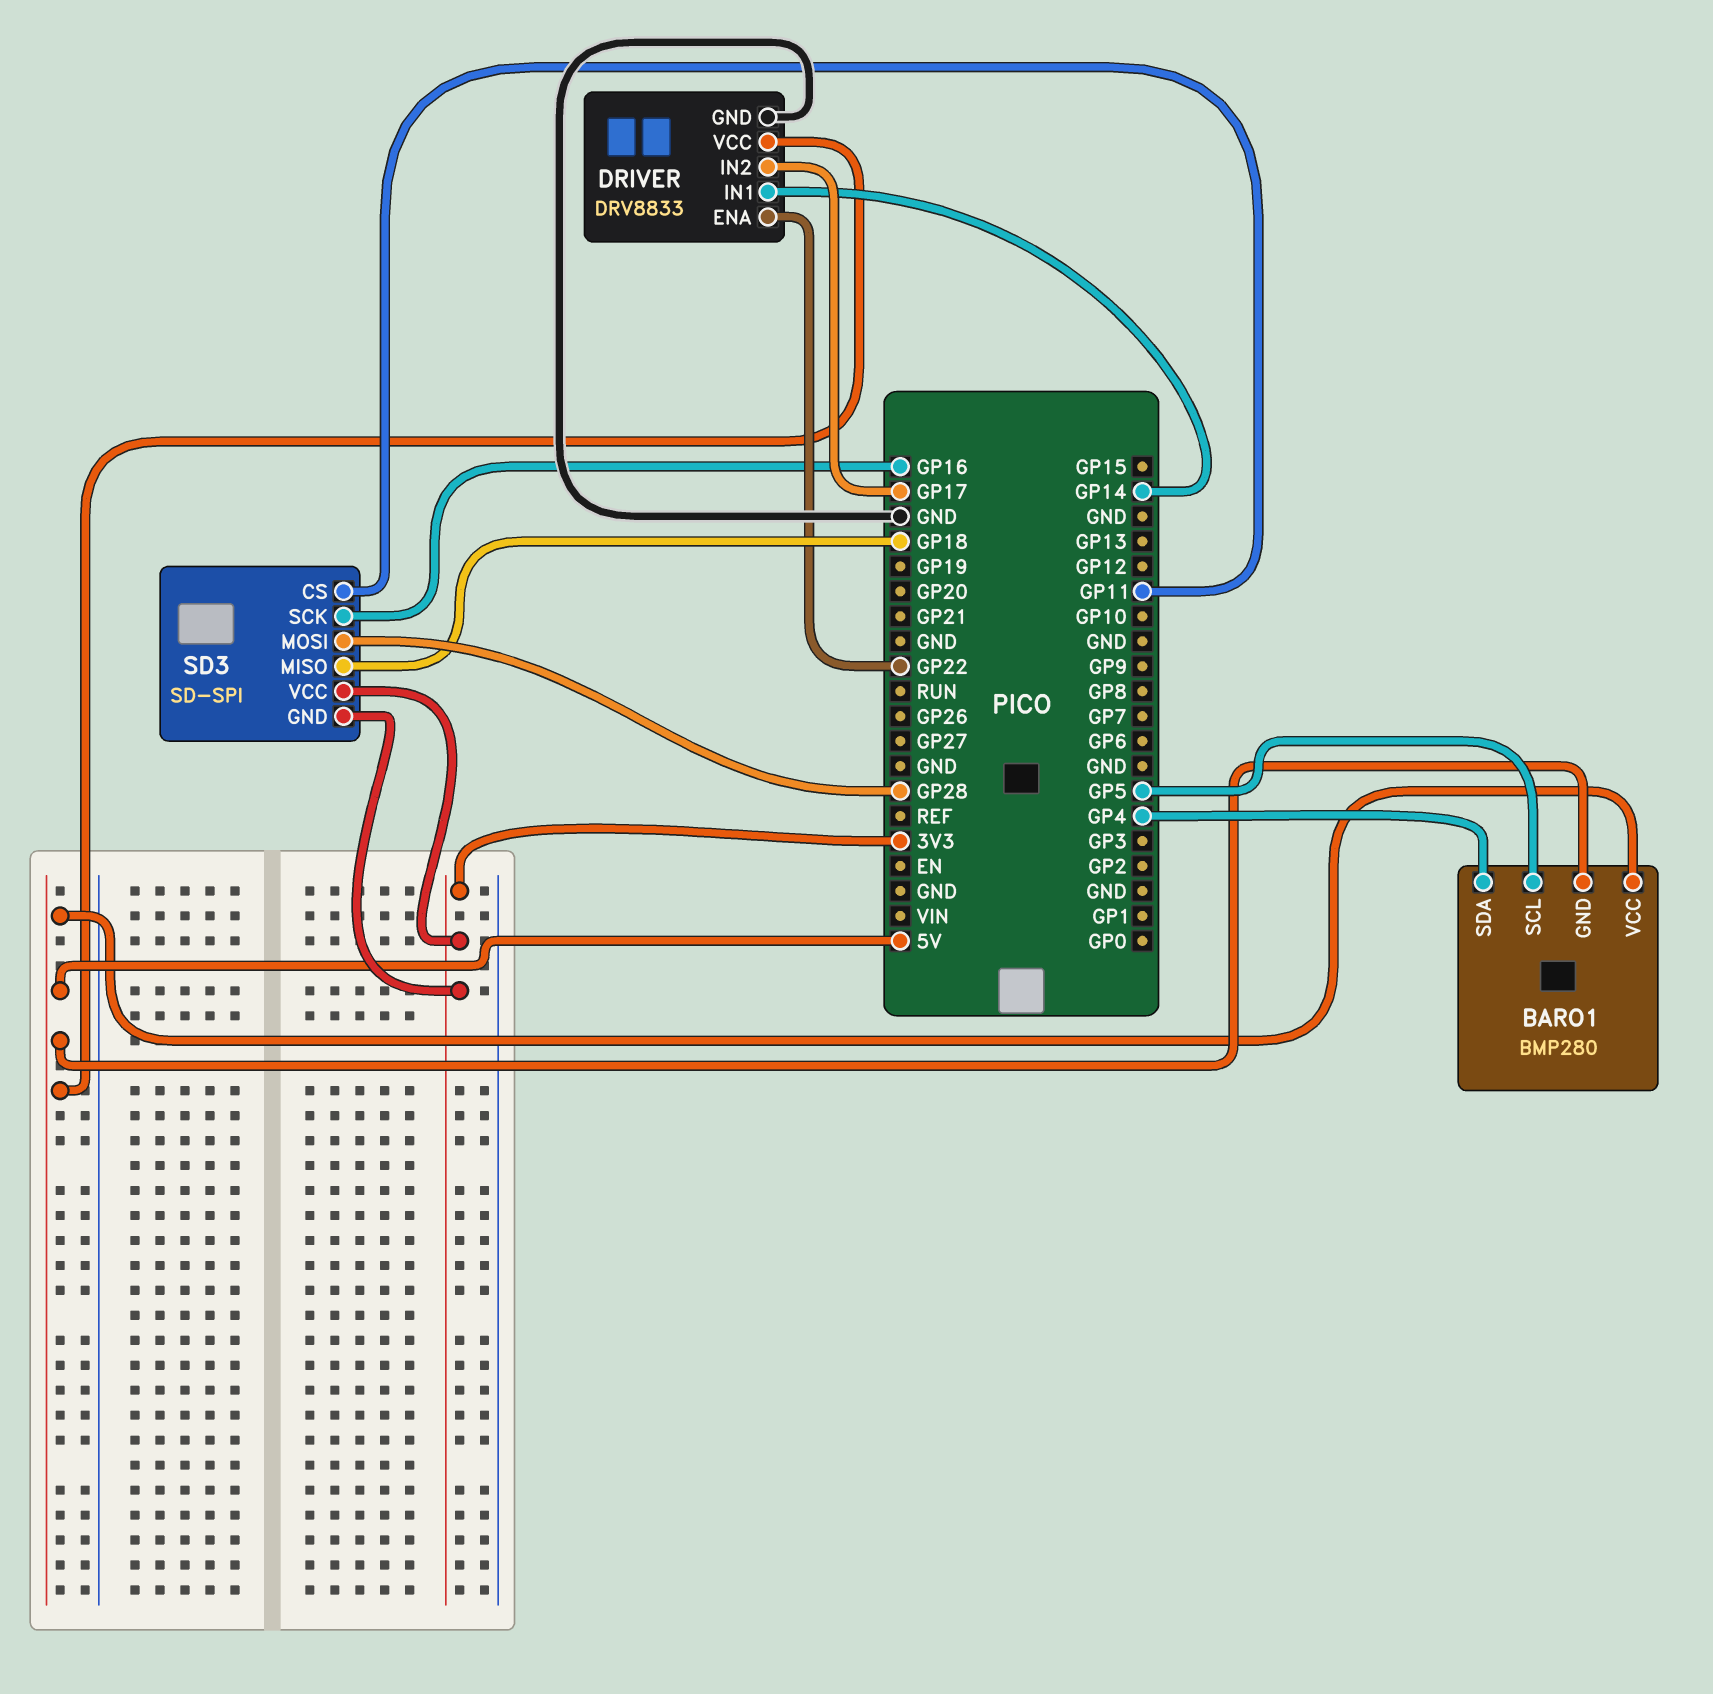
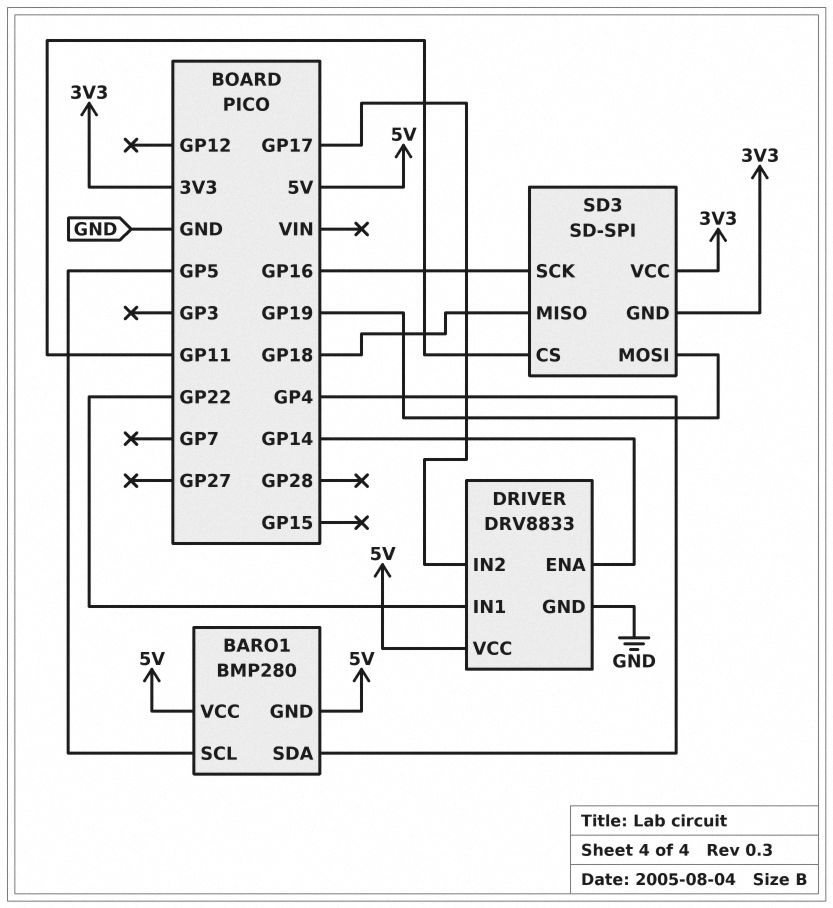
DRIVER pin ENA: GP22 -> GP14
DRIVER pin IN1: GP14 -> GP22
SD3 pin MOSI: GP28 -> GP19

